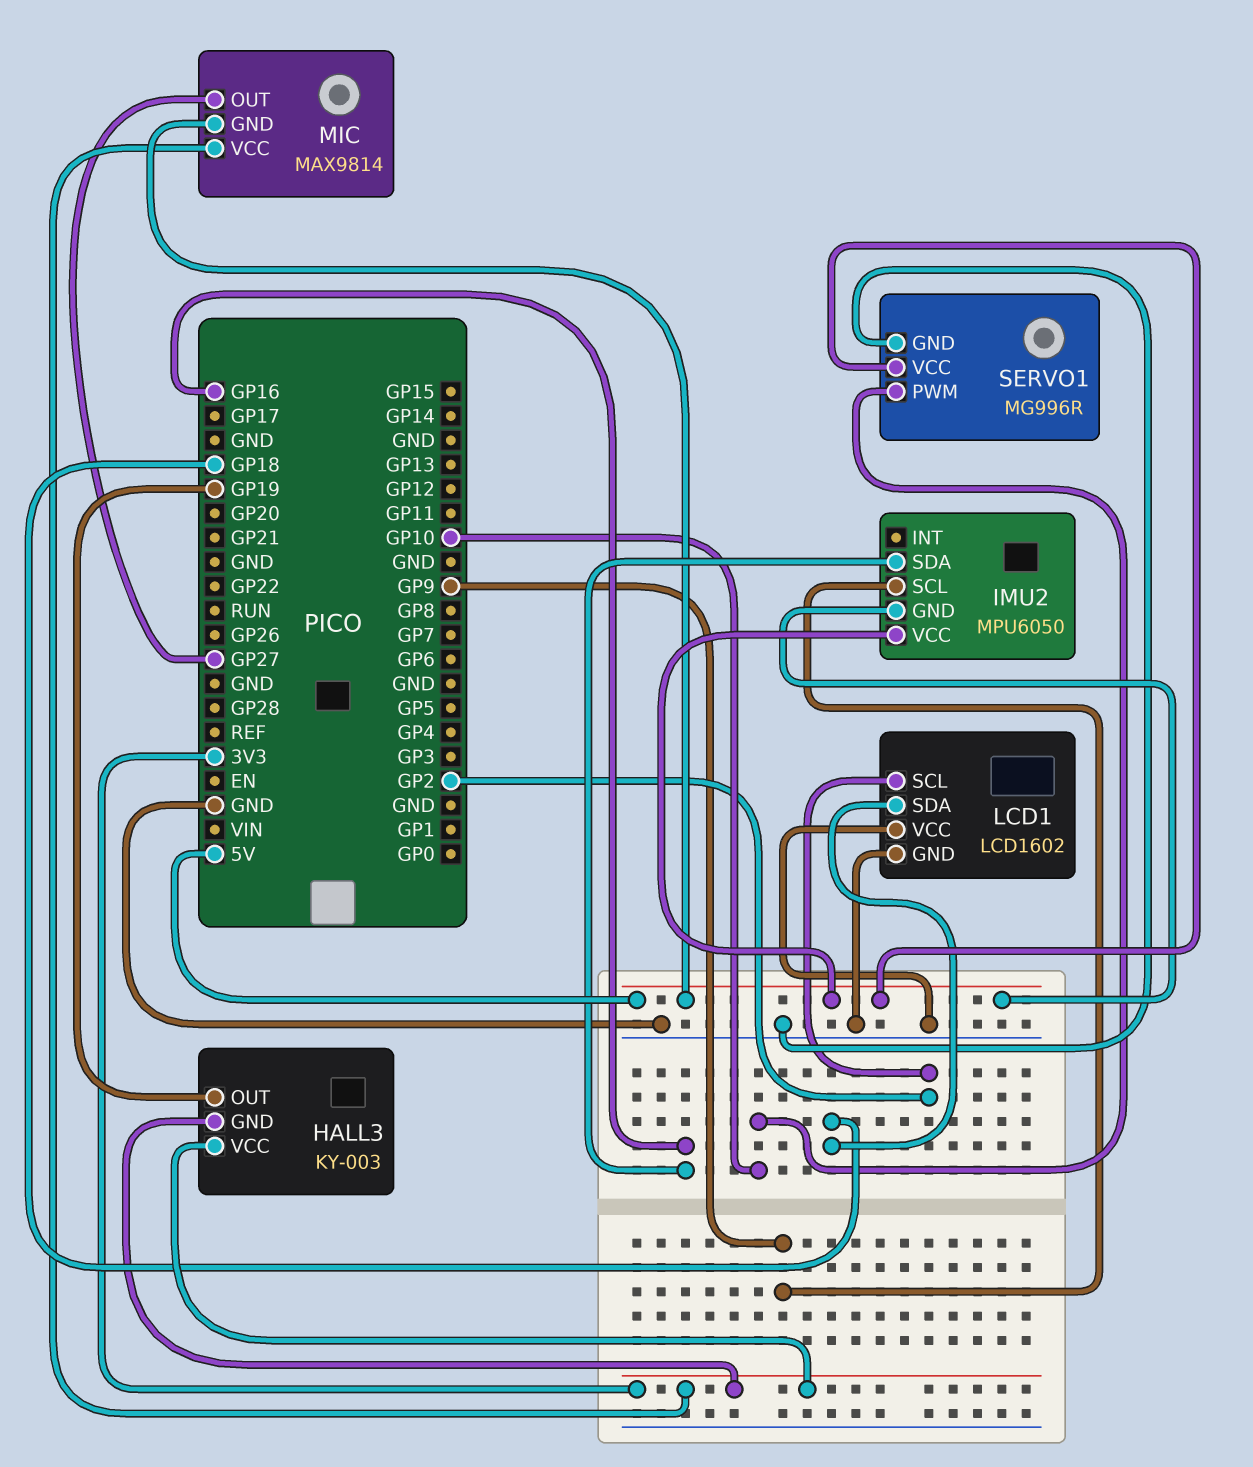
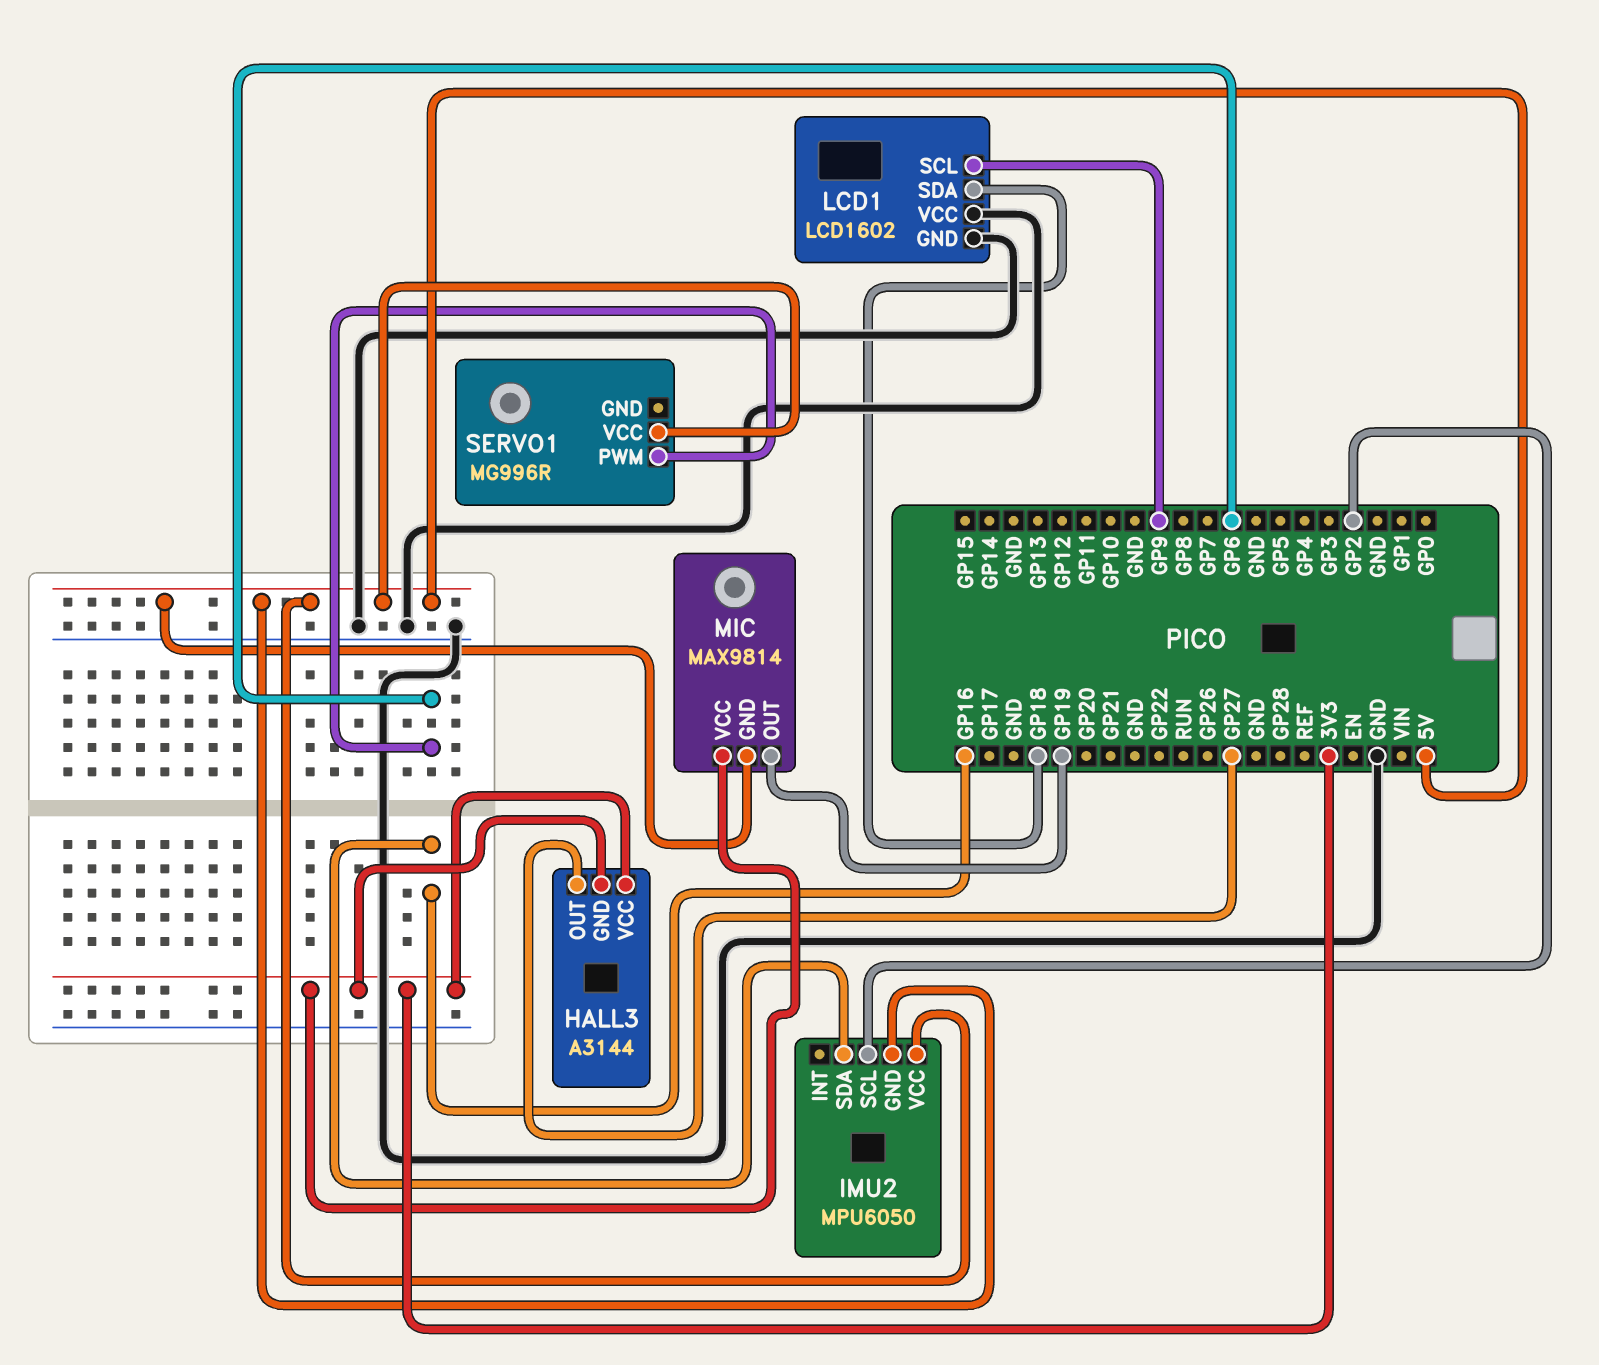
HALL3: KY-003 -> A3144
HALL3 pin OUT: GP19 -> GP27
IMU2 pin SCL: GP9 -> GP2
LCD1 pin SCL: GP2 -> GP9
MIC pin OUT: GP27 -> GP19
SERVO1 pin GND: GND -> none
SERVO1 pin PWM: GP10 -> GP6

